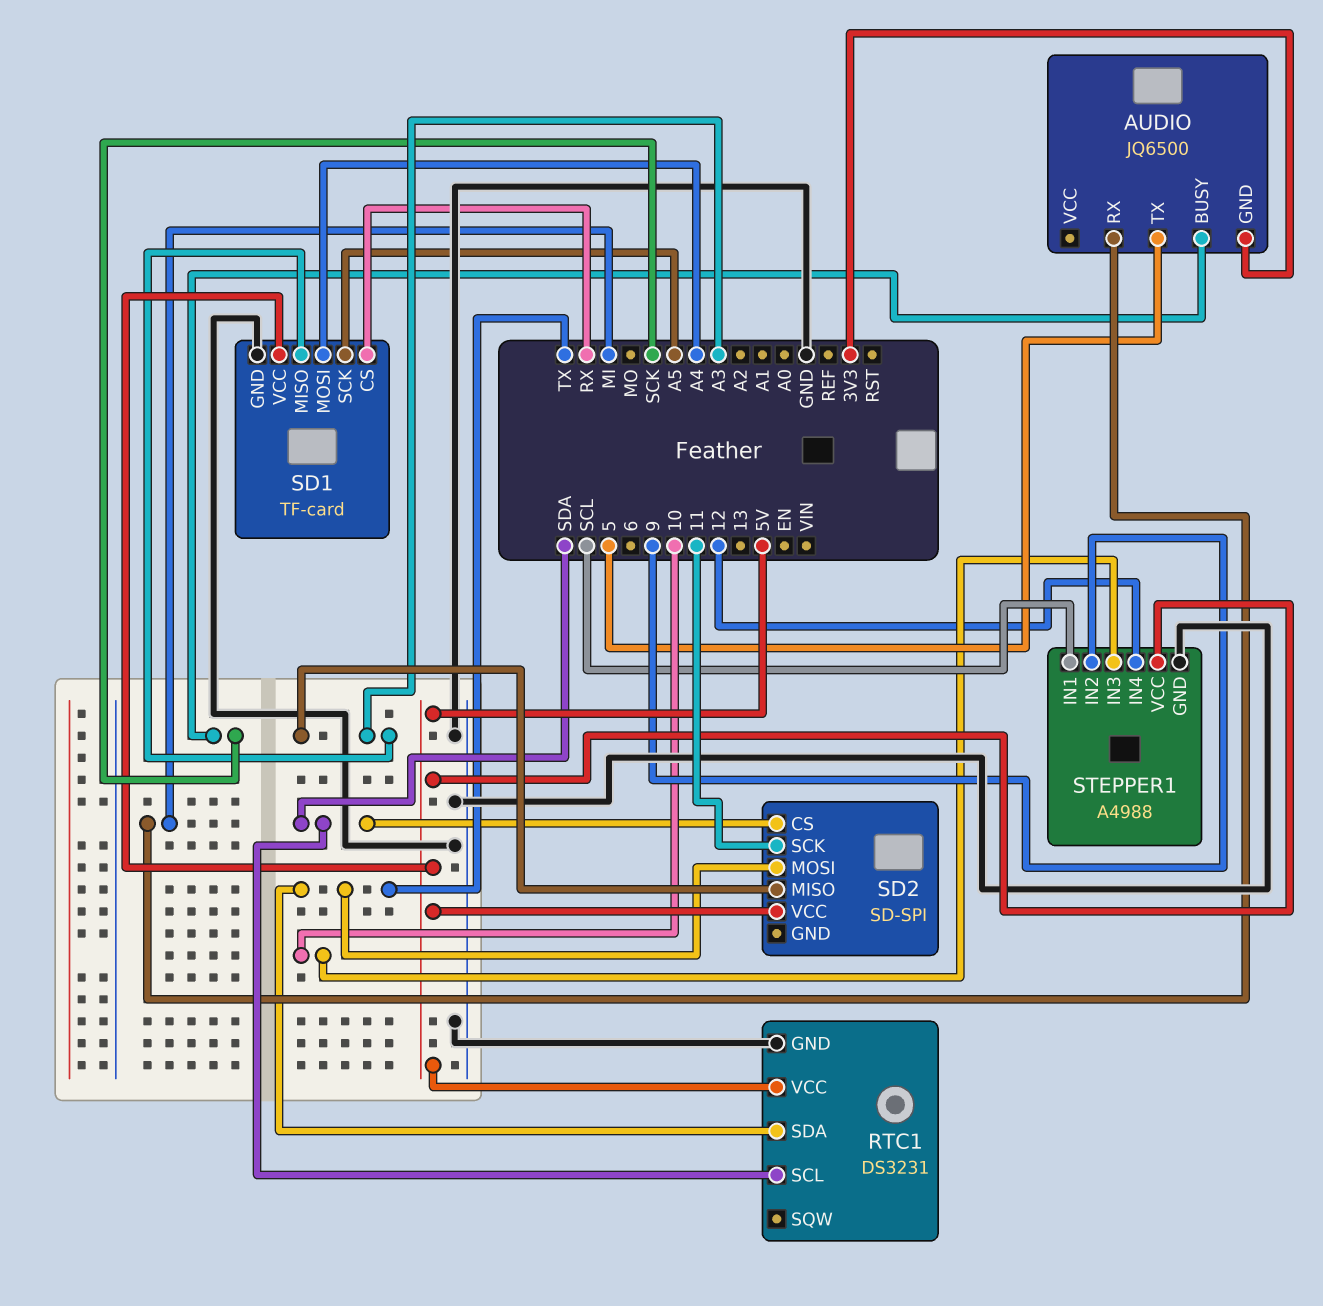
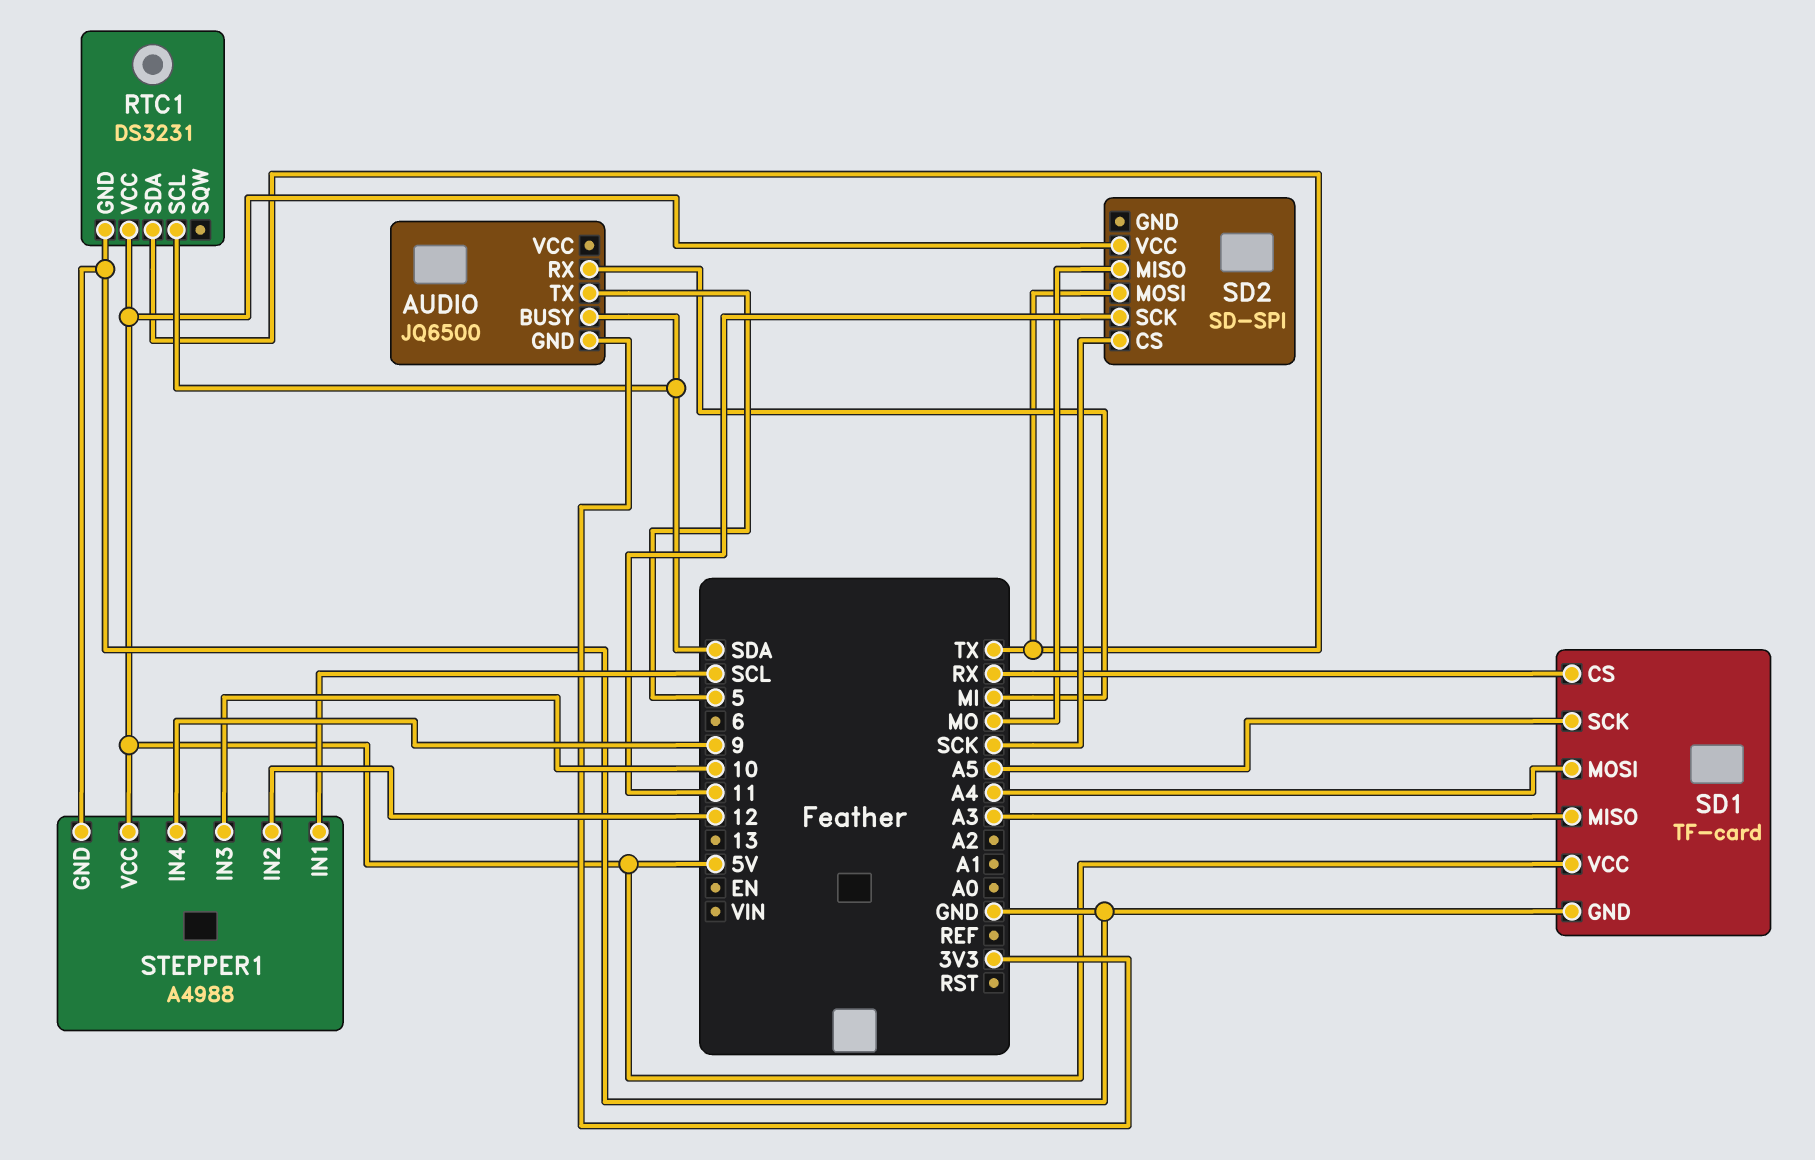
AUDIO pin BUSY: SCK -> SDA
SD2 pin CS: SDA -> SCK
SD2 pin MISO: A3 -> MO
STEPPER1 pin IN2: 9 -> 12
STEPPER1 pin IN4: 12 -> 9

